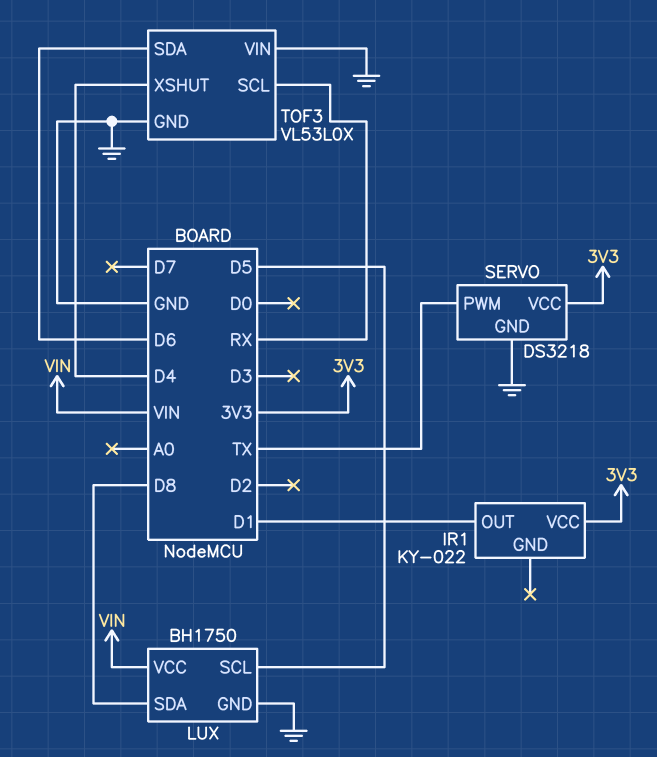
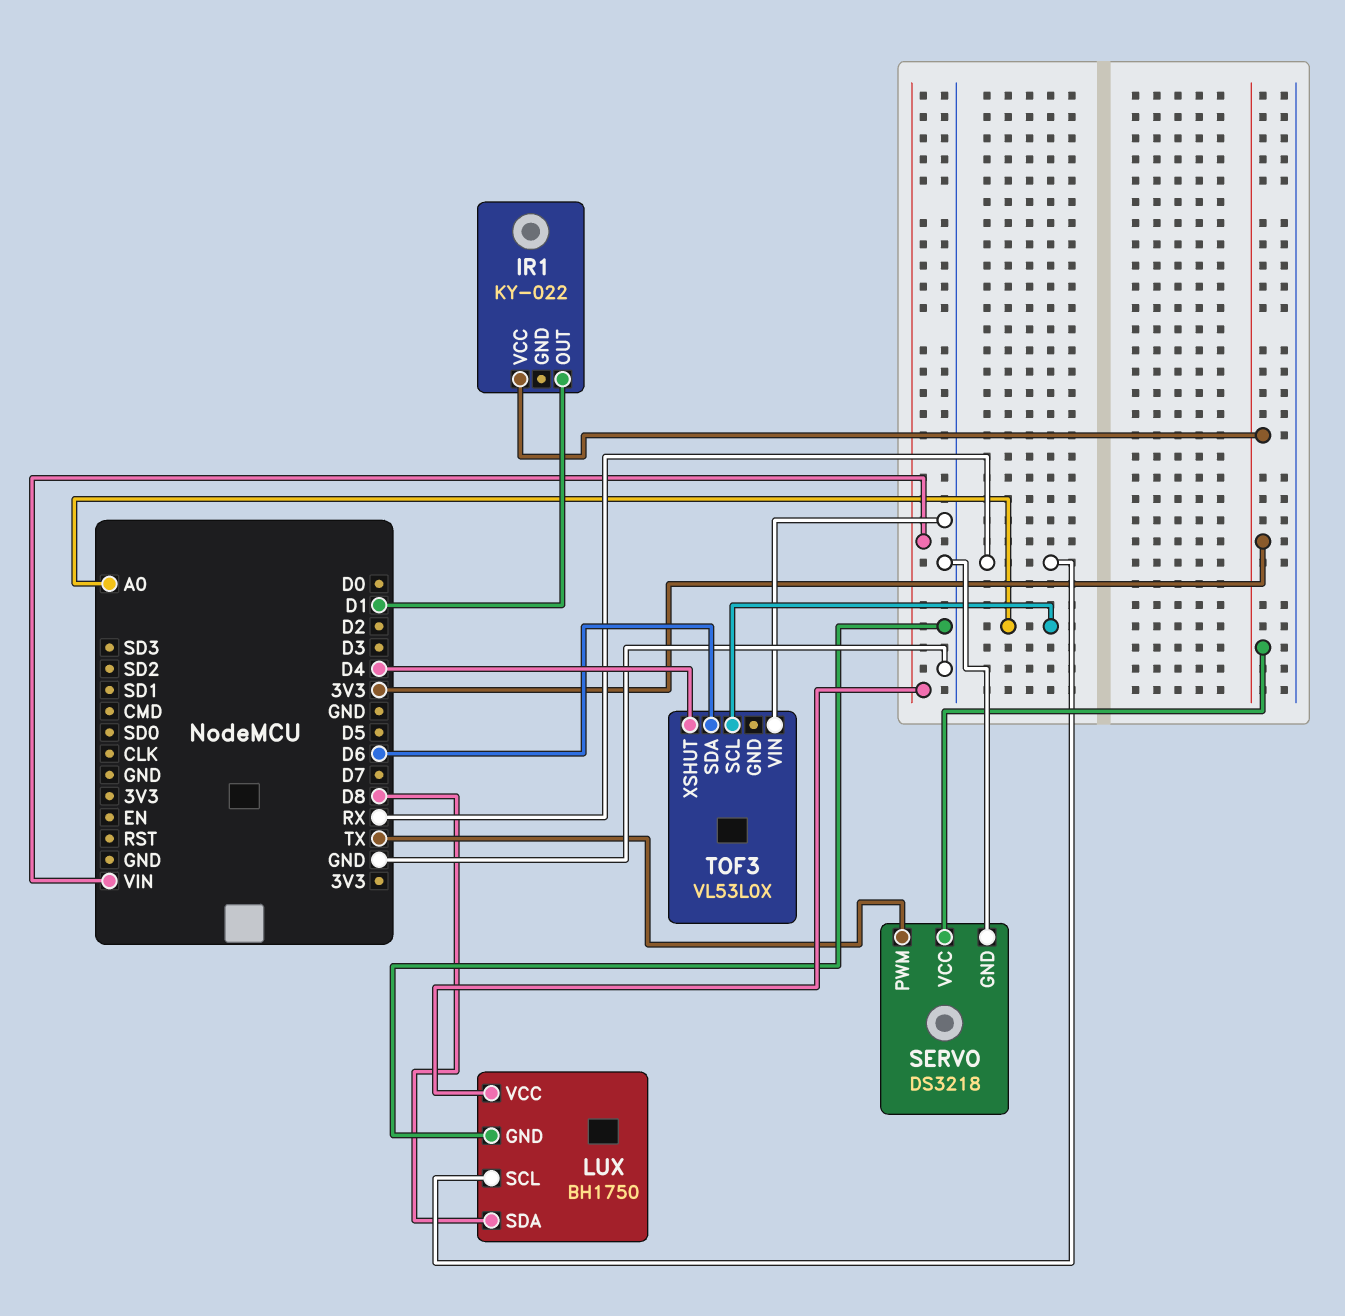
LUX pin SCL: D5 -> RX
TOF3 pin GND: GND -> none
TOF3 pin SCL: RX -> A0

